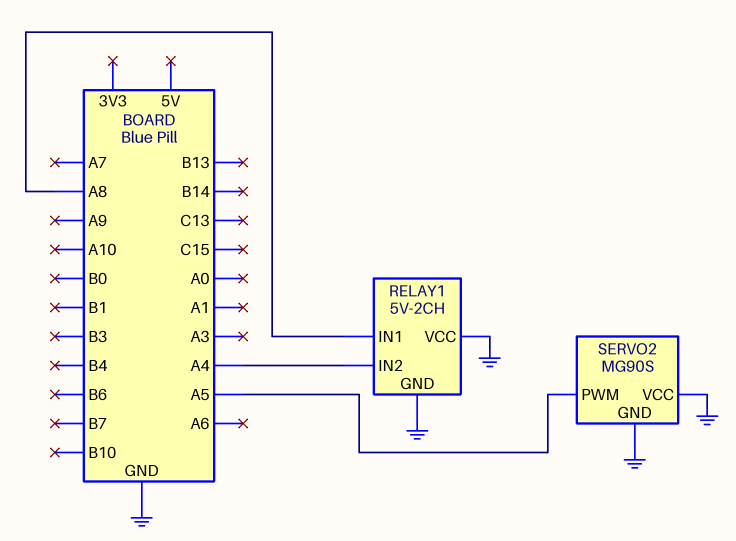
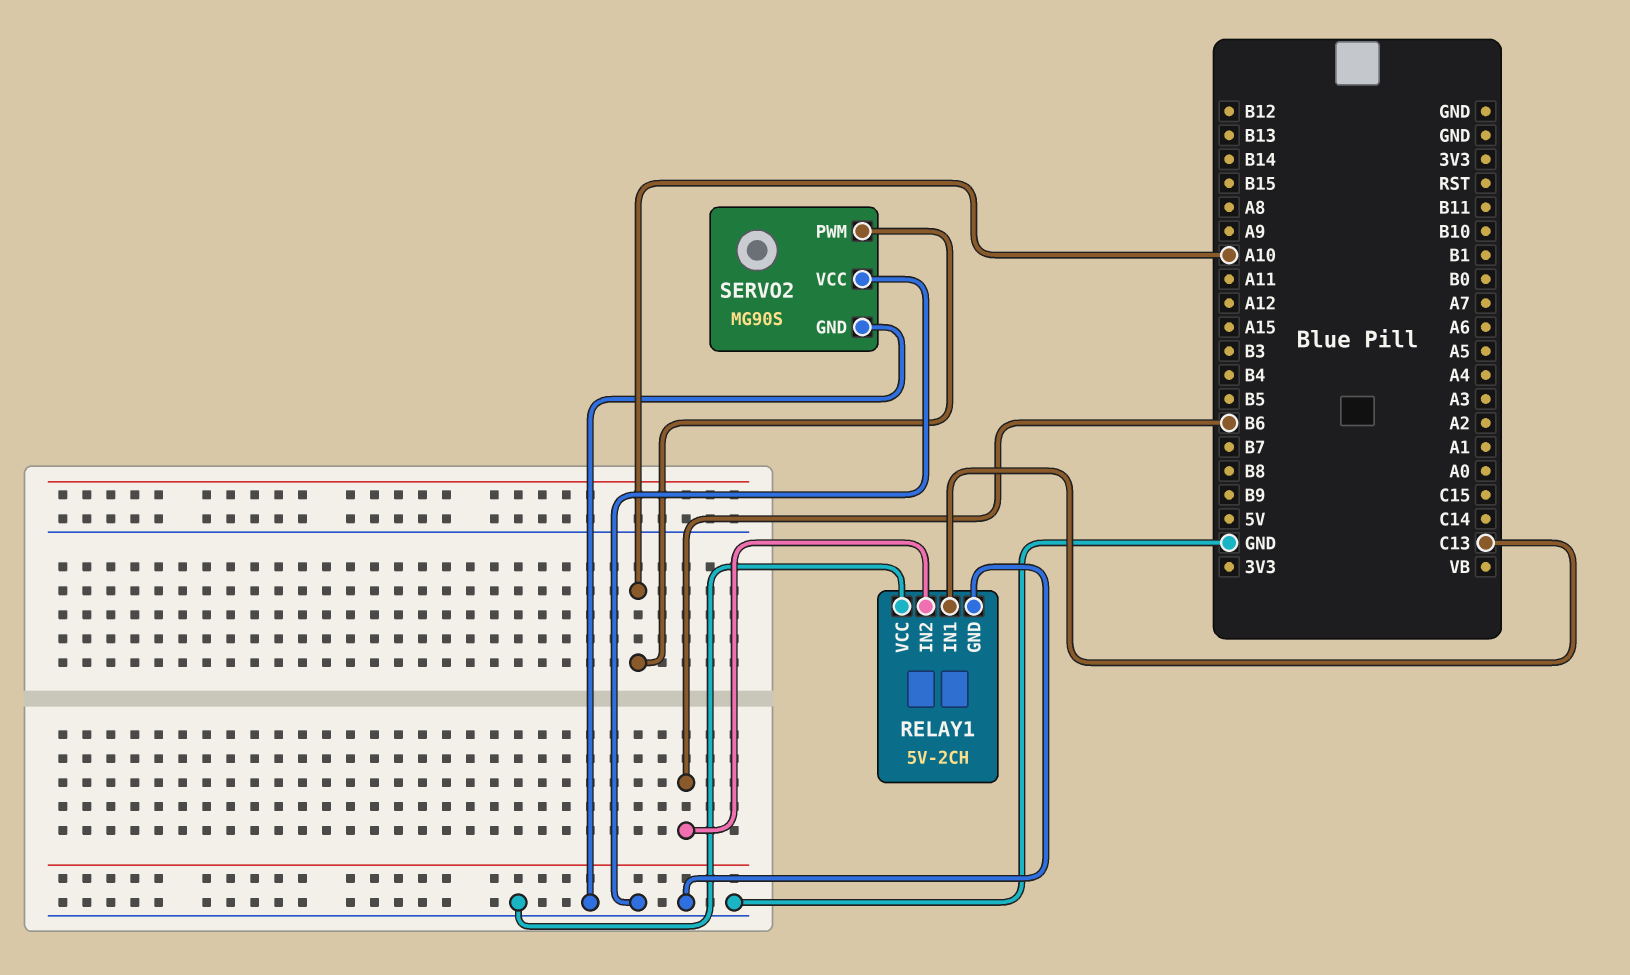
RELAY1 pin IN1: A8 -> C13
RELAY1 pin IN2: A4 -> B6
SERVO2 pin PWM: A5 -> A10

